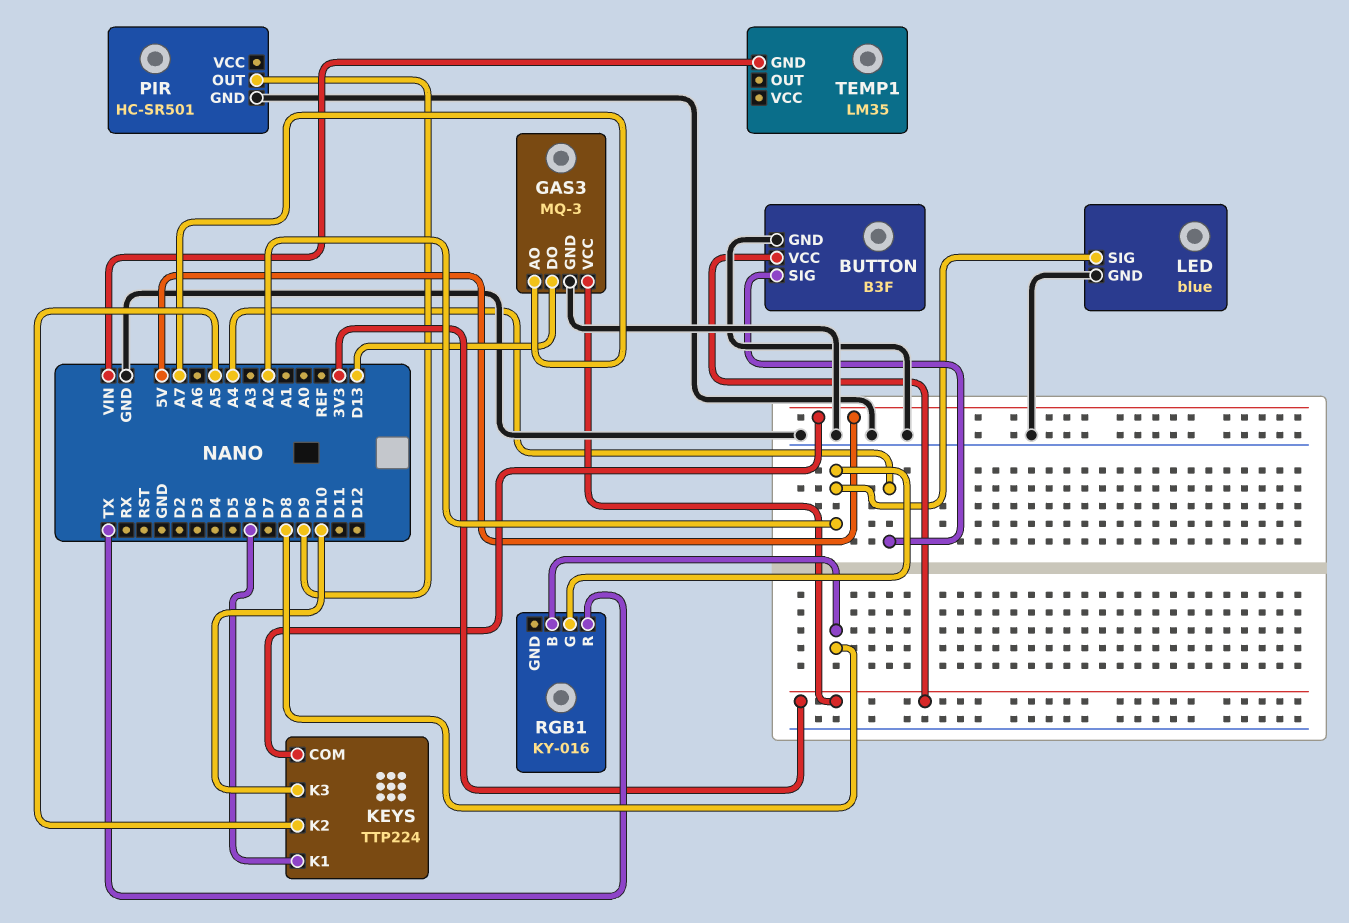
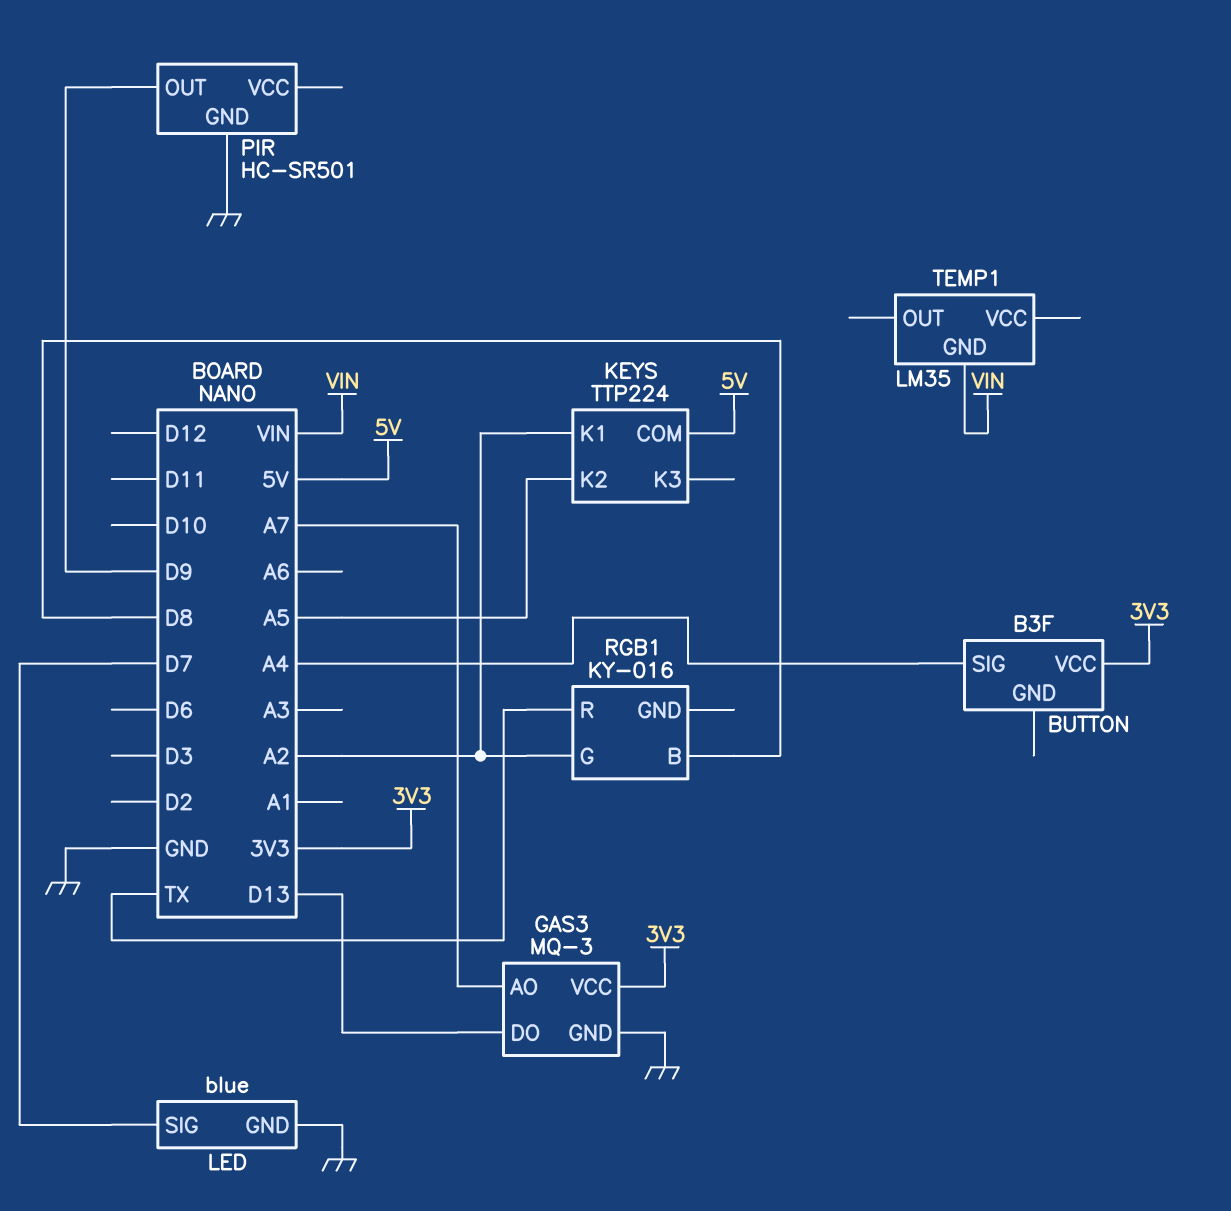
BUTTON pin GND: GND -> none
KEYS pin K1: D6 -> A2
KEYS pin K3: D10 -> none
LED pin SIG: A2 -> D7

